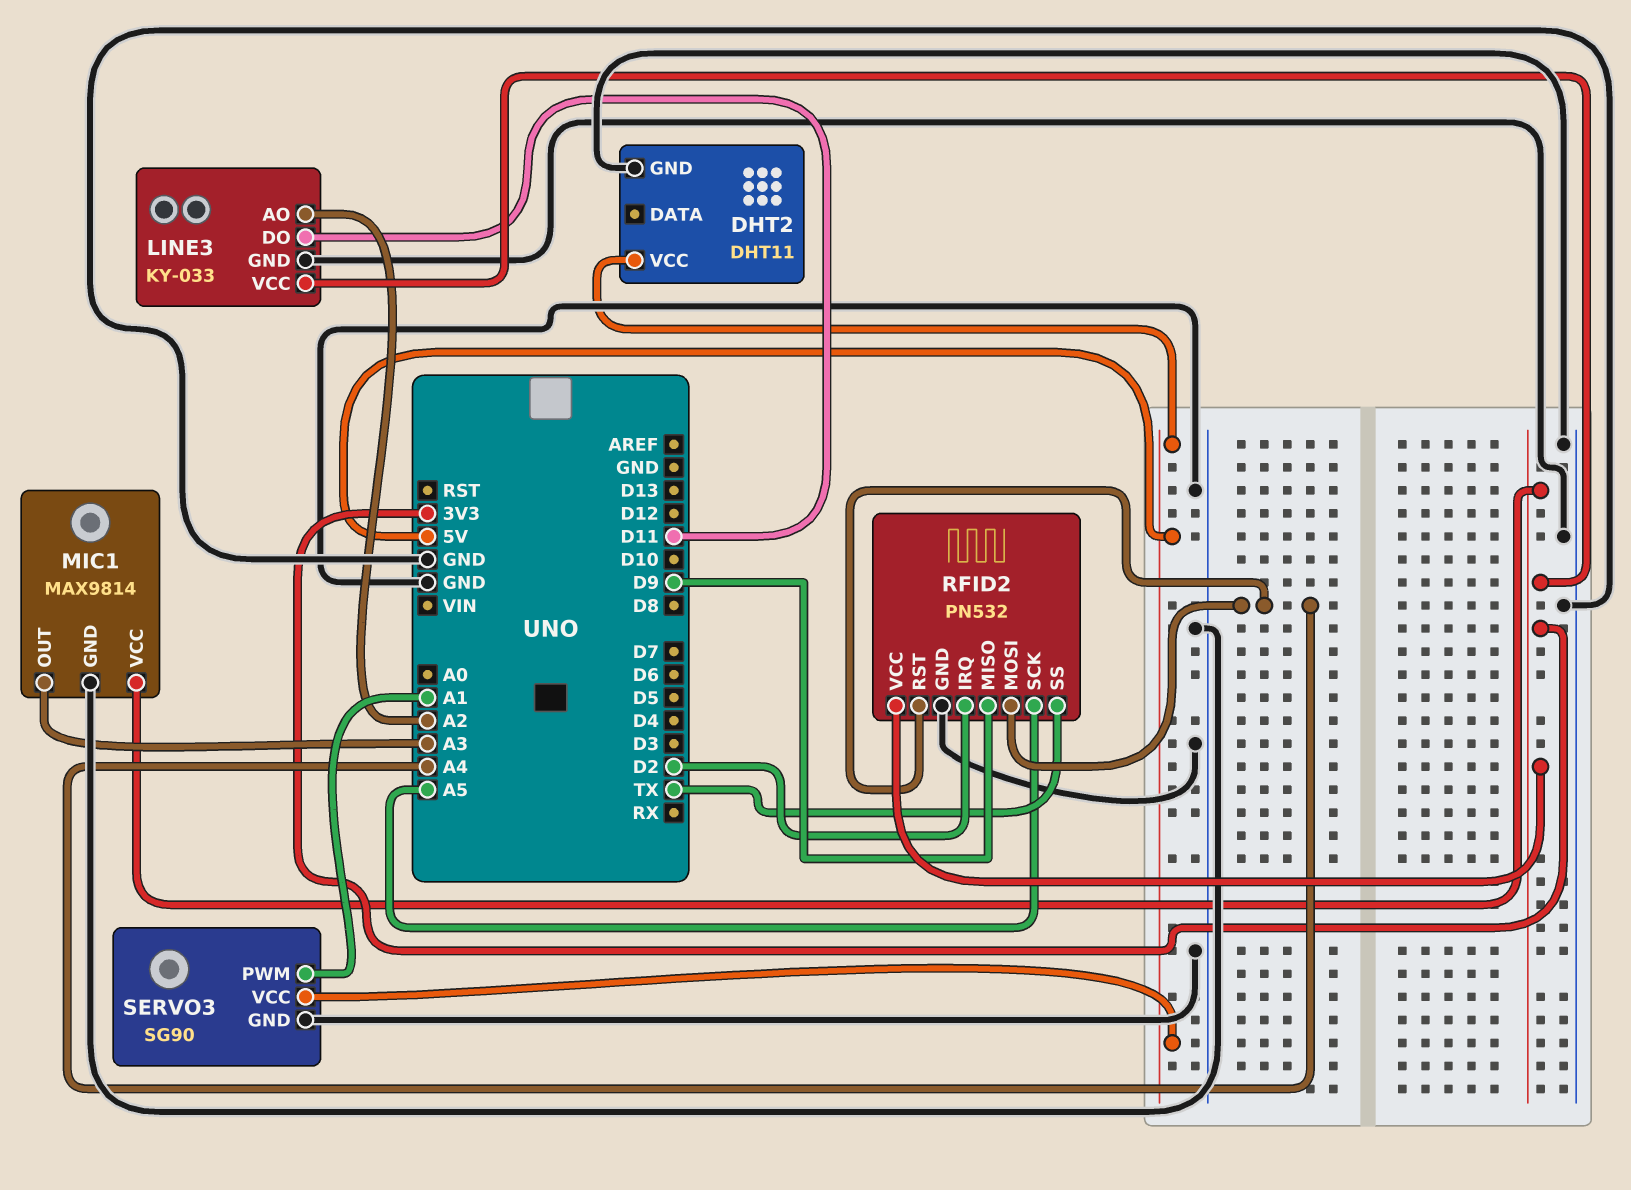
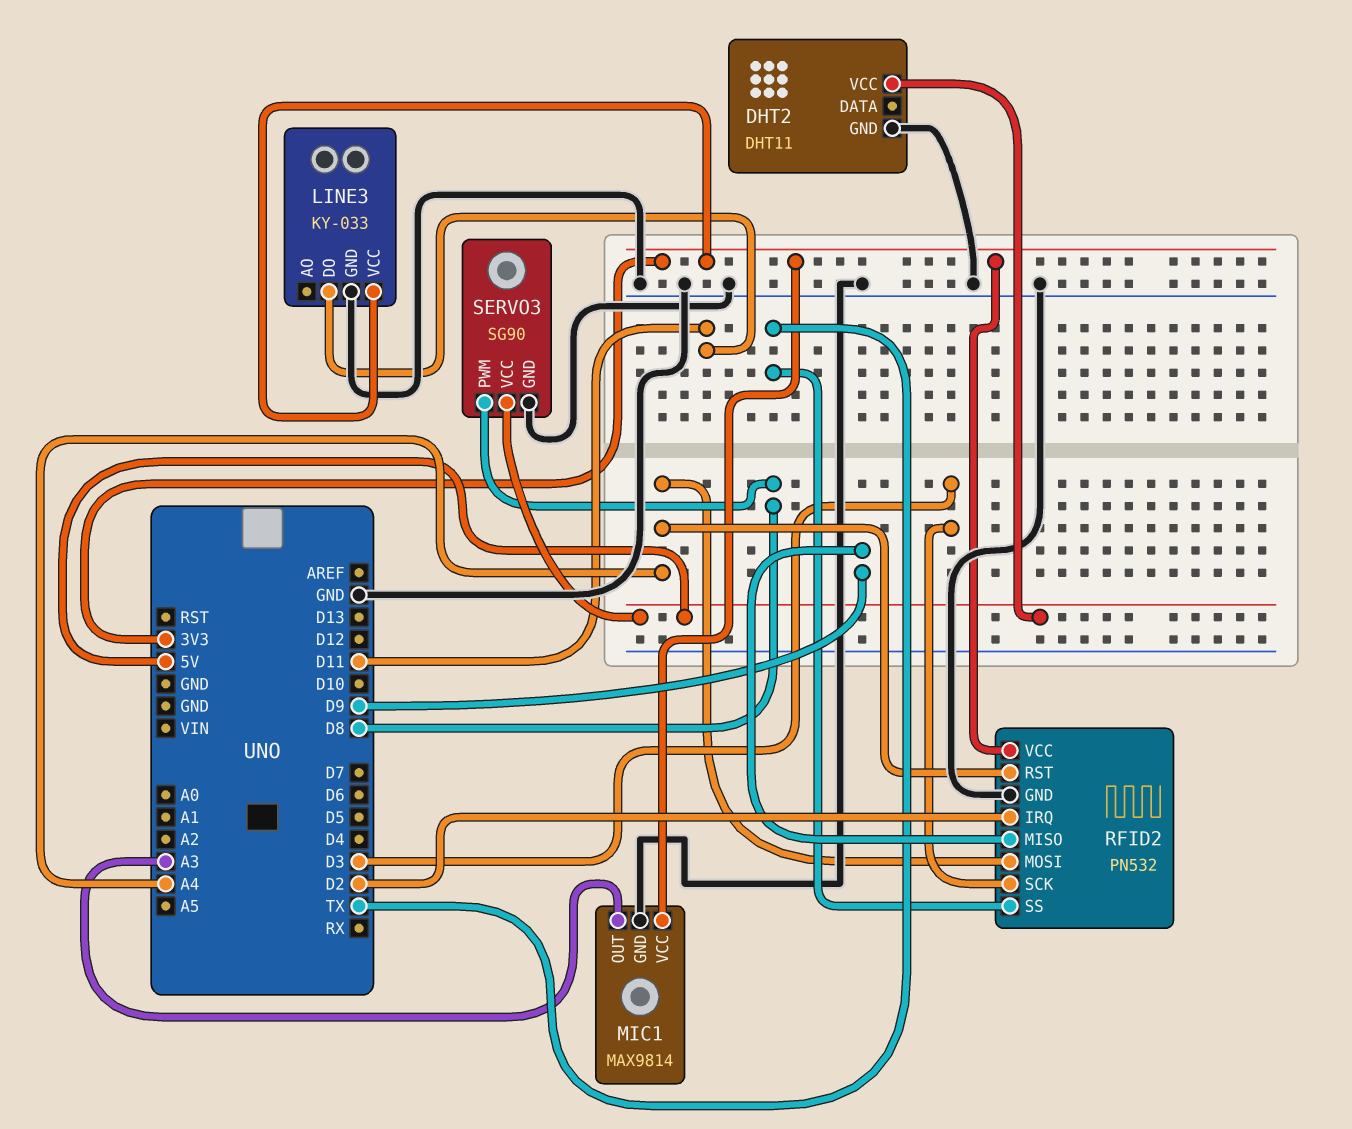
LINE3 pin AO: A2 -> none
RFID2 pin SCK: A5 -> D3
SERVO3 pin PWM: A1 -> D8

